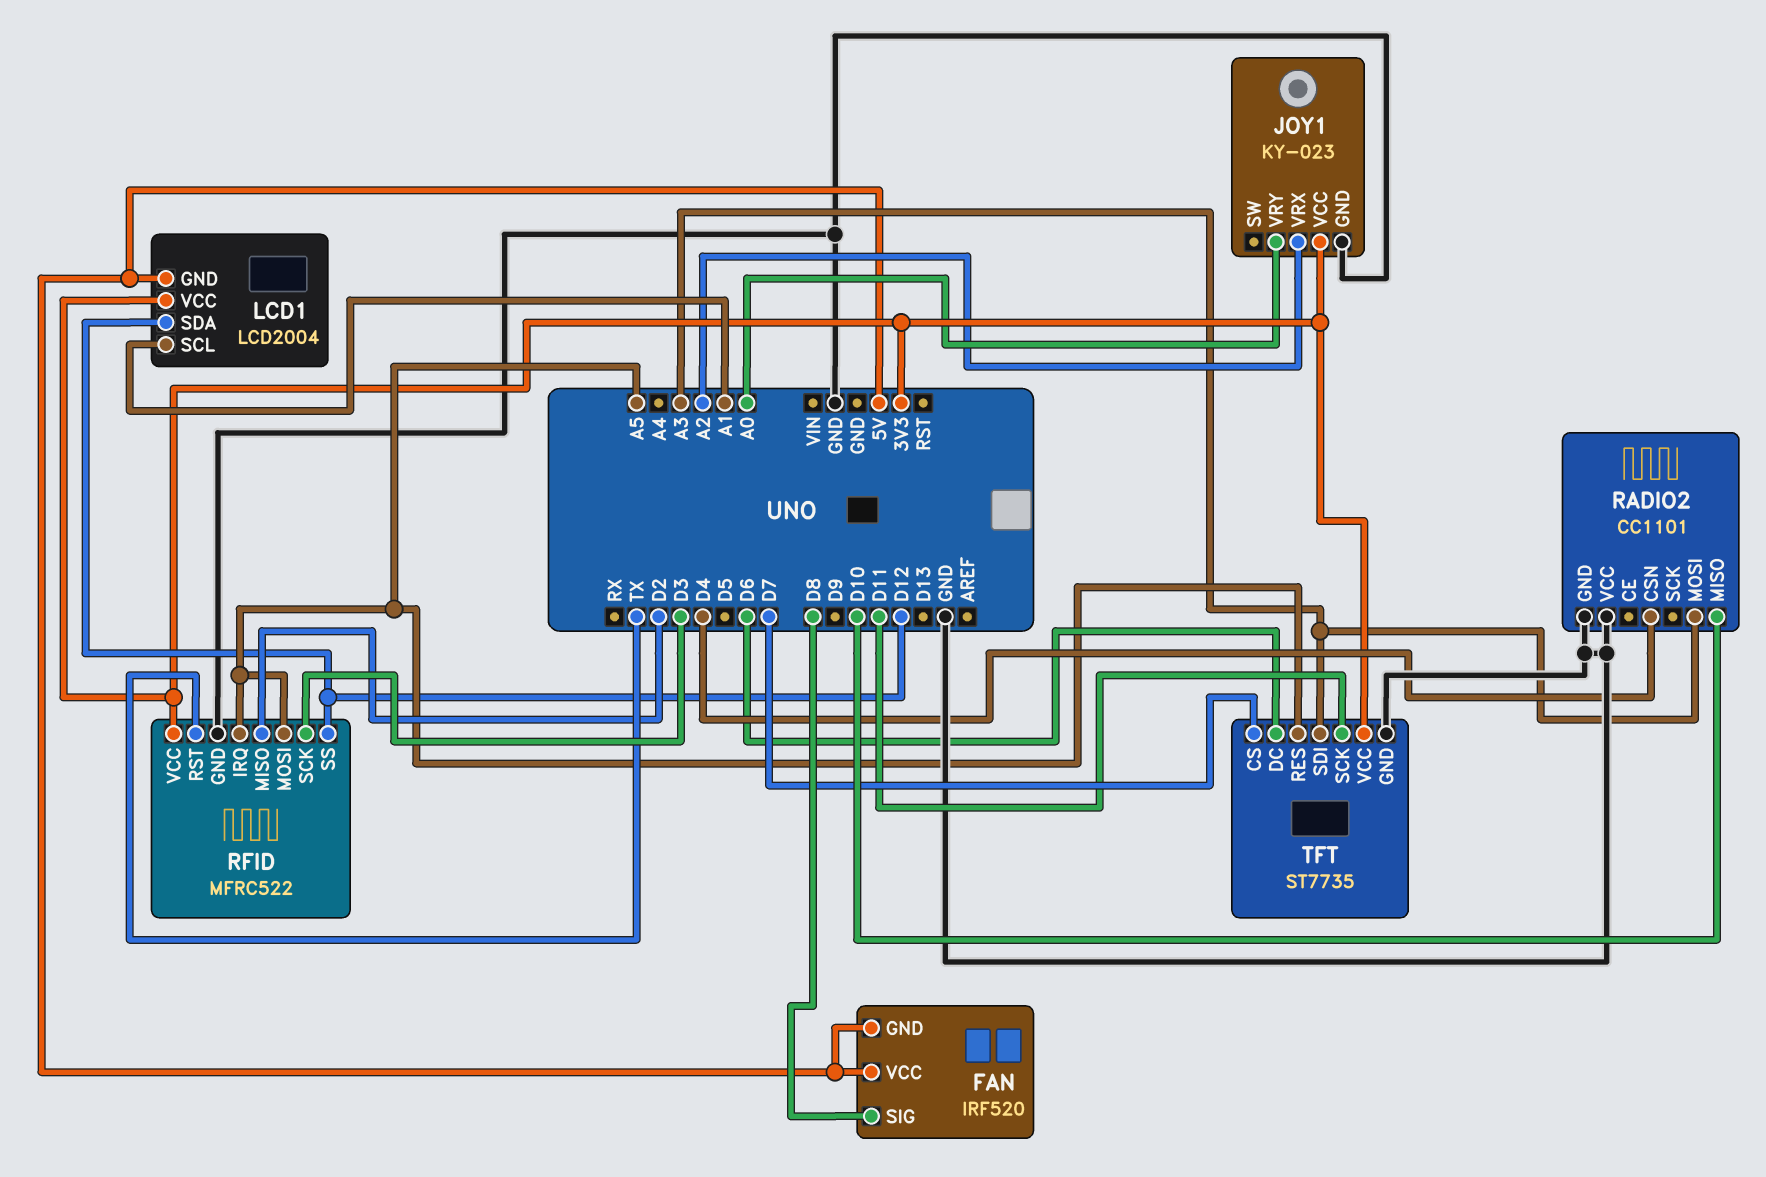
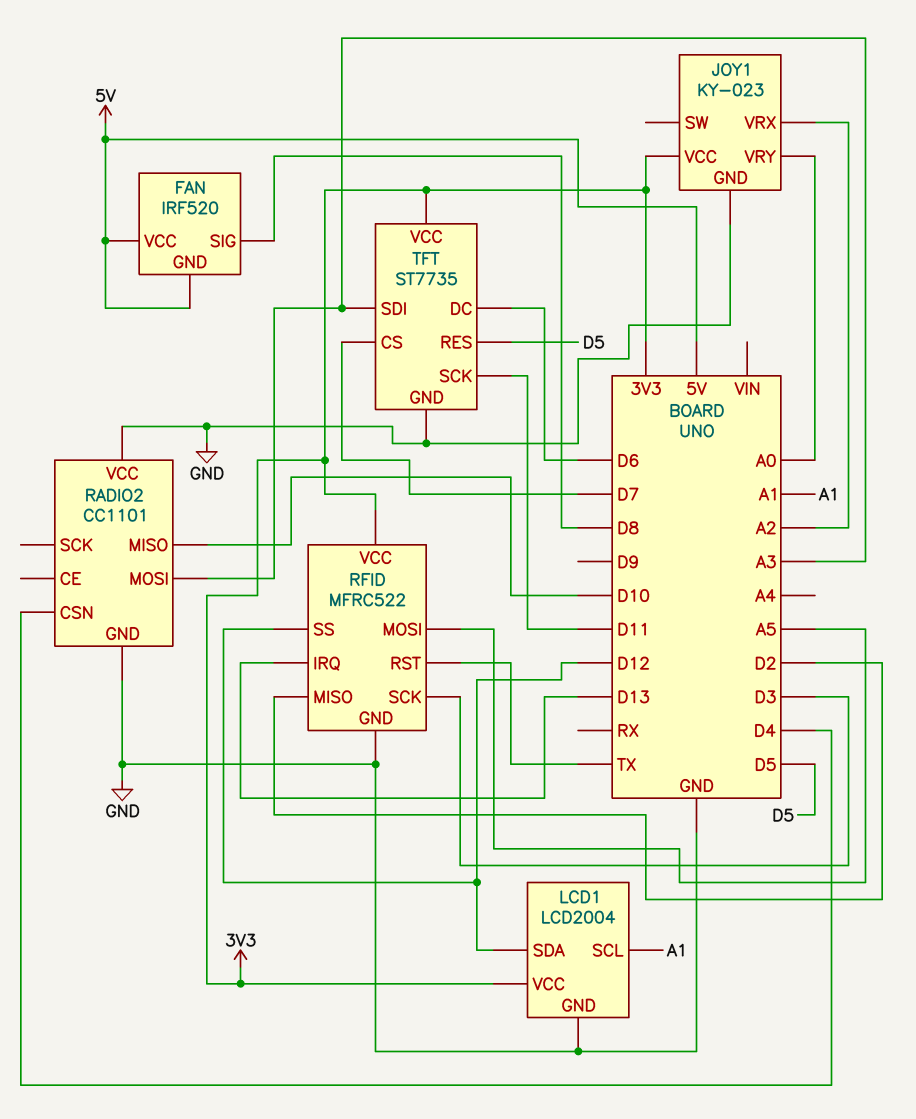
LCD1 pin GND: 5V -> GND
RFID pin IRQ: A5 -> D13
TFT pin RES: A5 -> D5

